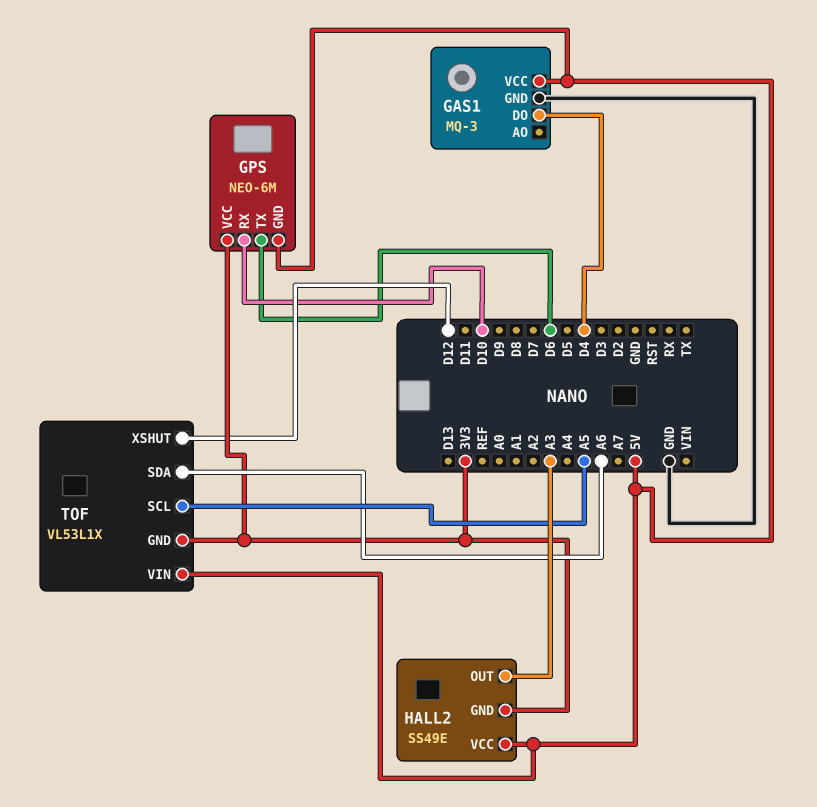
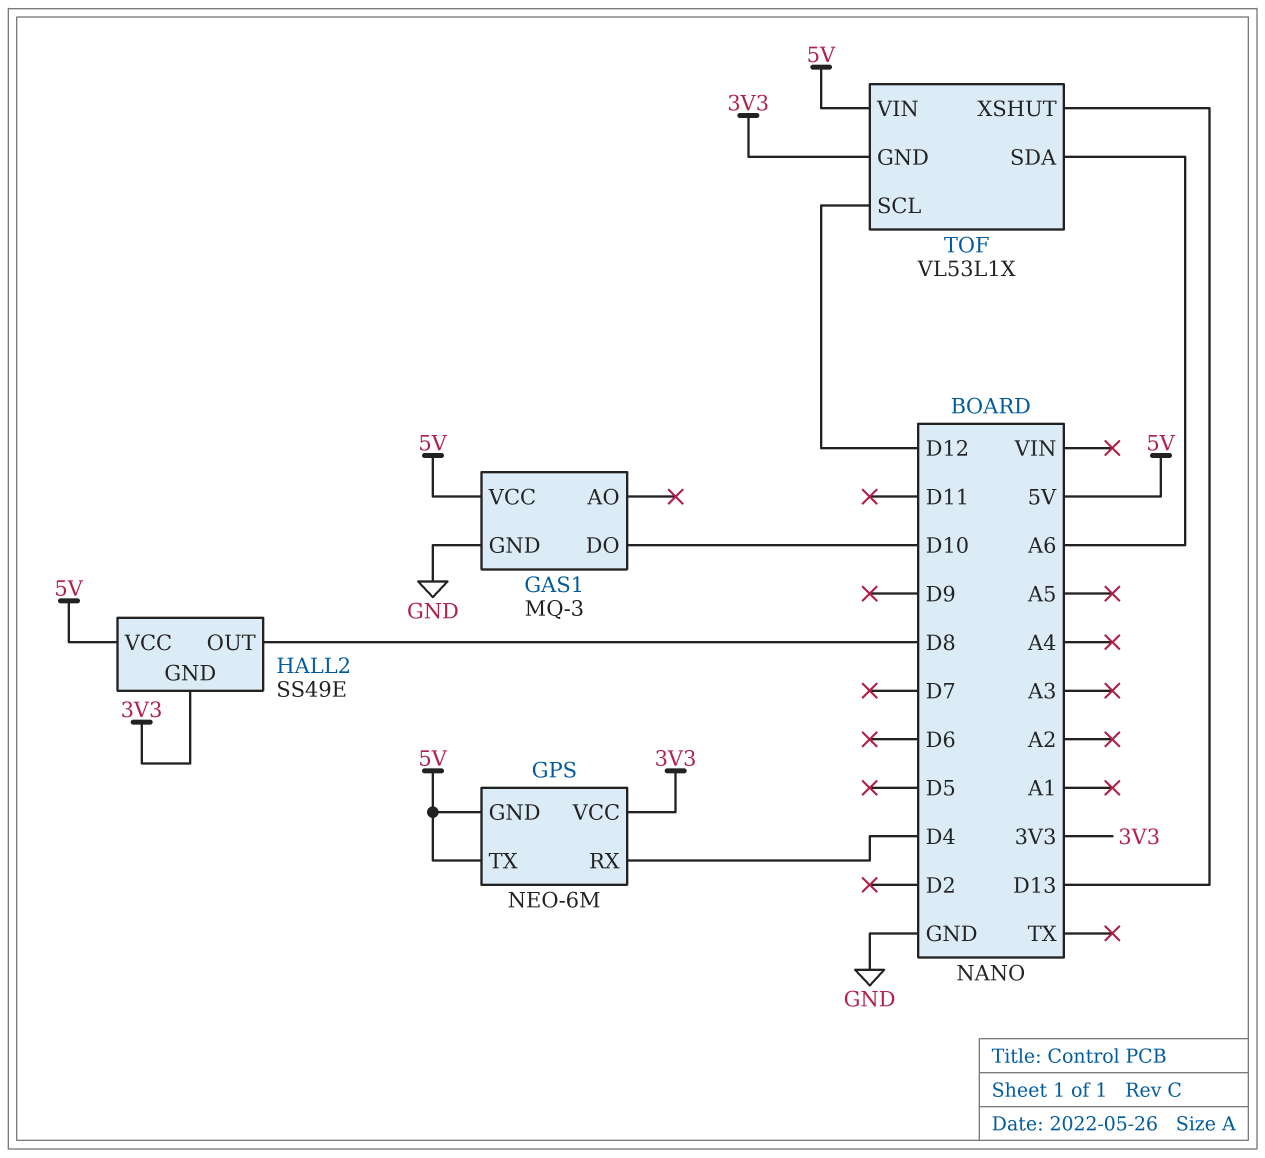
GAS1 pin DO: D4 -> D10
GPS pin RX: D10 -> D4
GPS pin TX: D6 -> 5V
HALL2 pin OUT: A3 -> D8
TOF pin SCL: A5 -> D12
TOF pin XSHUT: D12 -> D13

